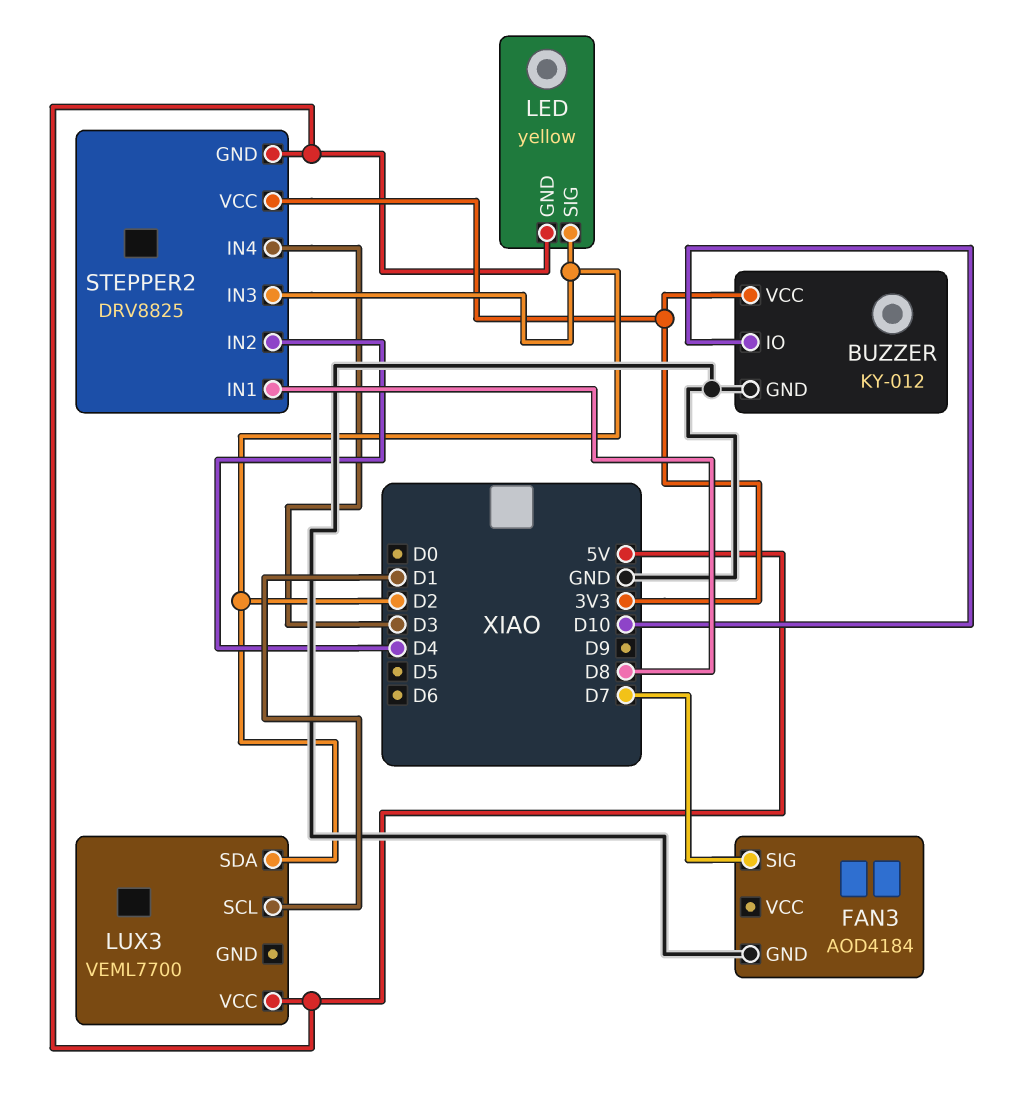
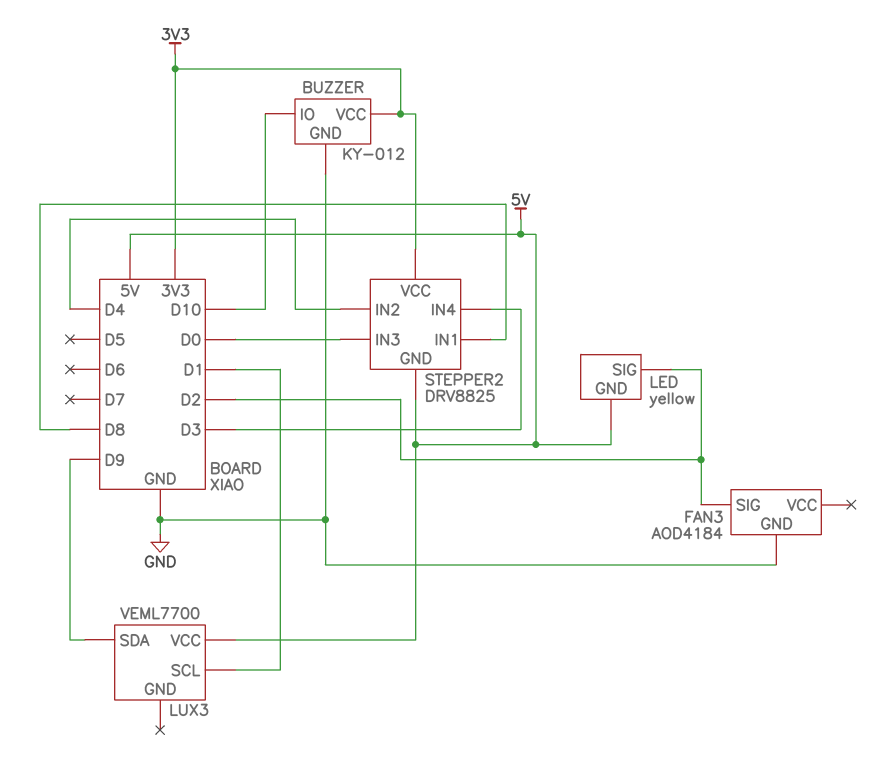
FAN3 pin SIG: D7 -> D2
LUX3 pin SDA: D2 -> D9
STEPPER2 pin IN3: D2 -> D0

